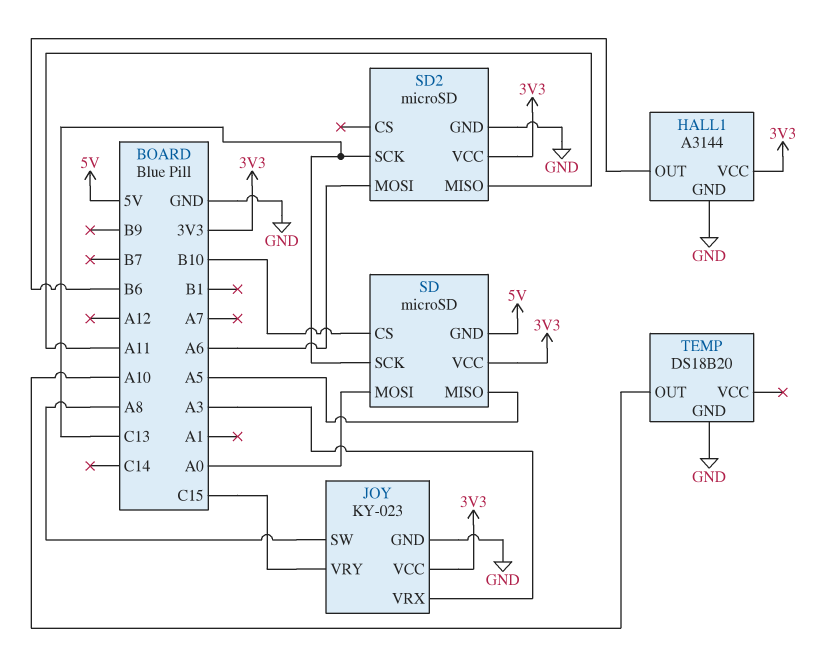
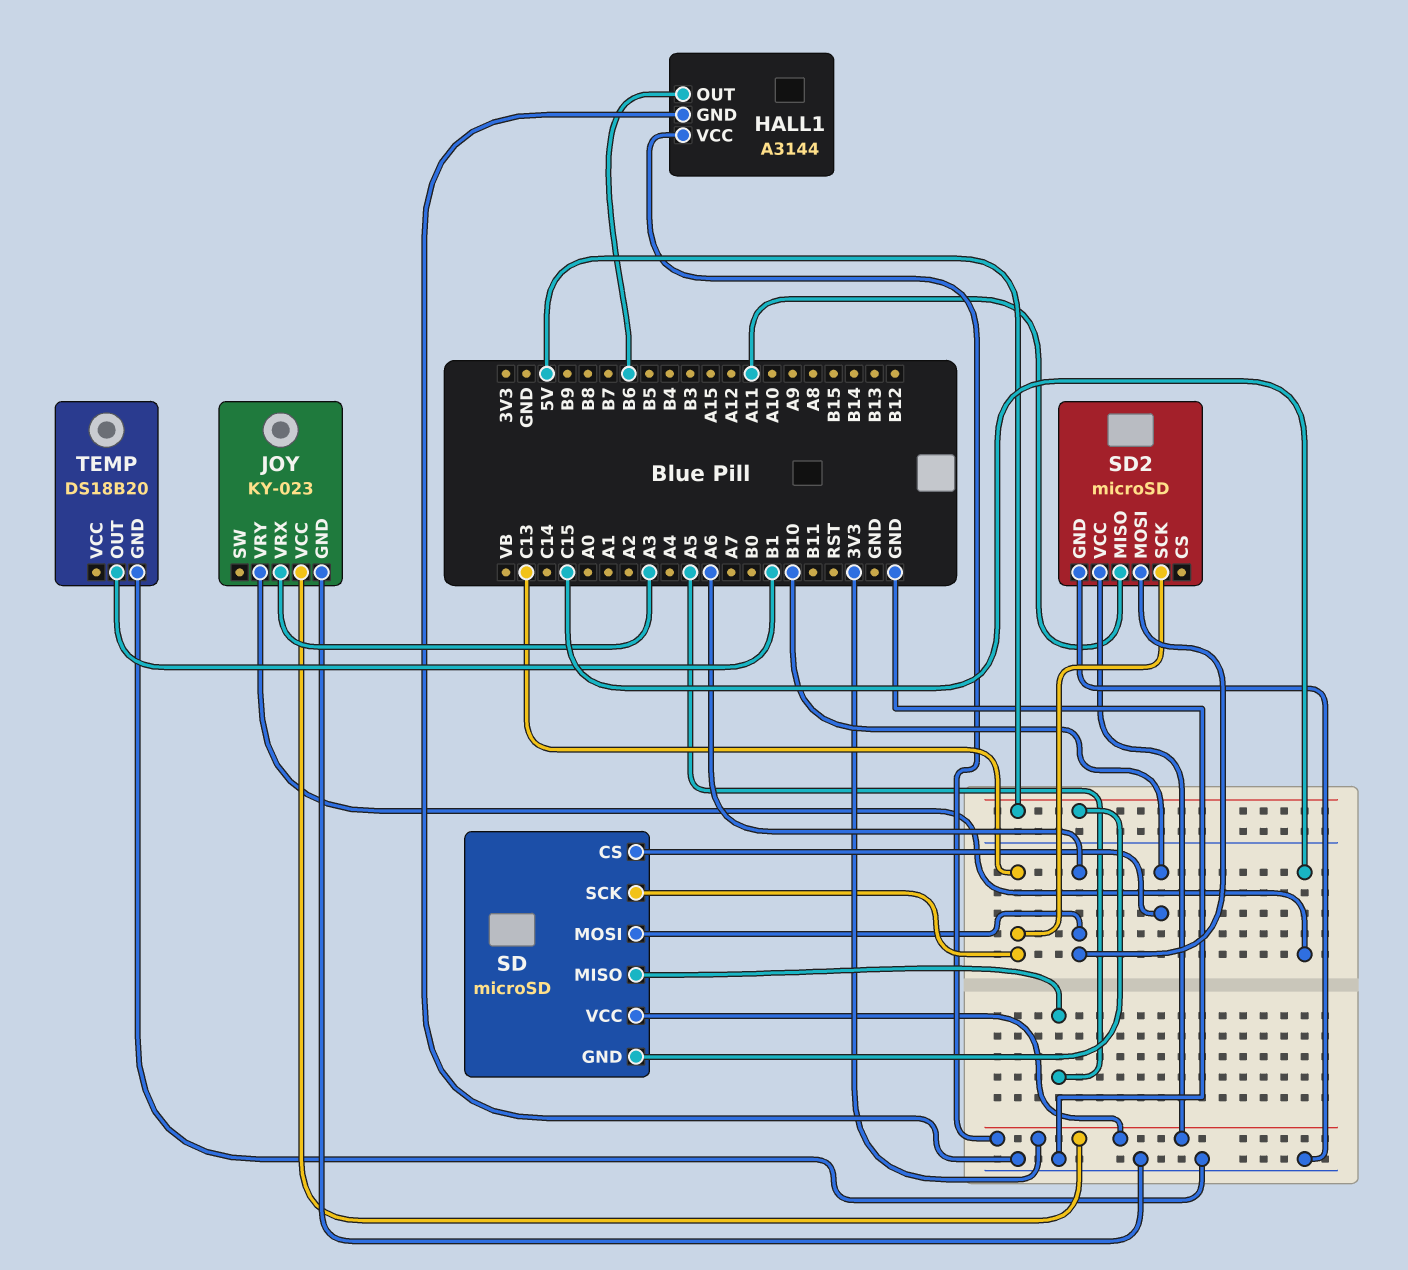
JOY pin SW: A8 -> none
SD pin MOSI: A0 -> A6
TEMP pin OUT: A10 -> B1

